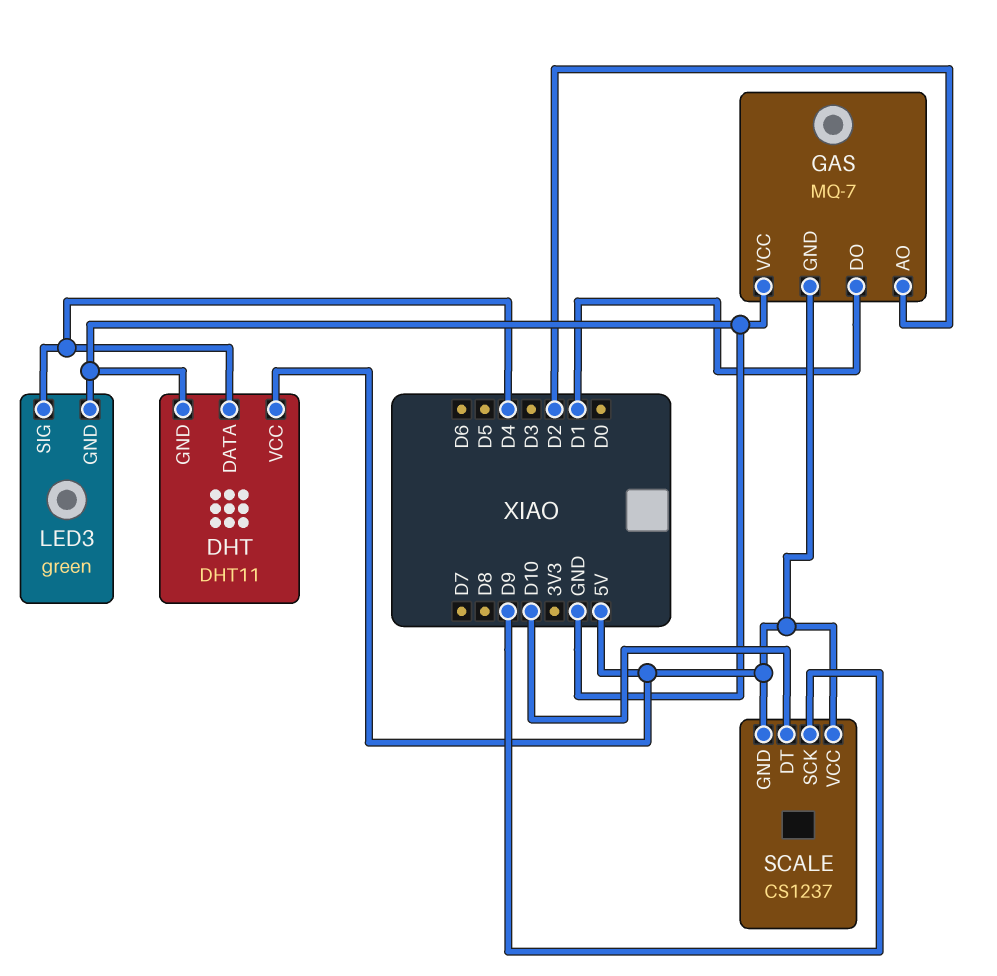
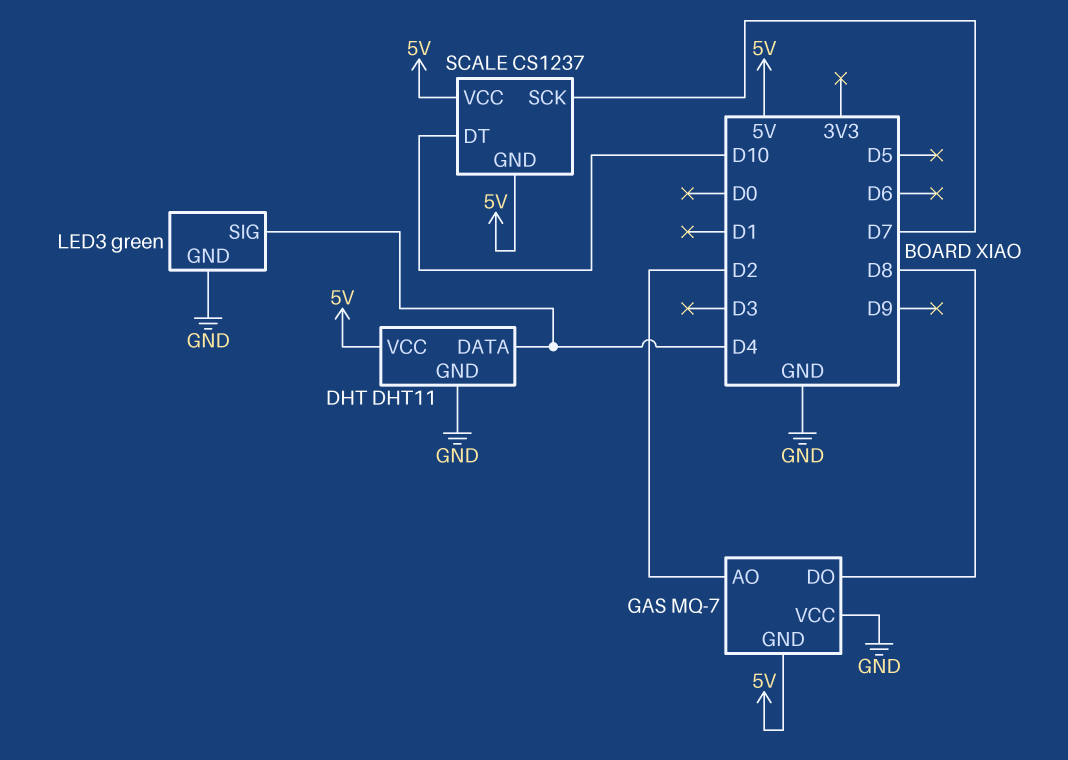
GAS pin DO: D1 -> D8
SCALE pin SCK: D9 -> D7

